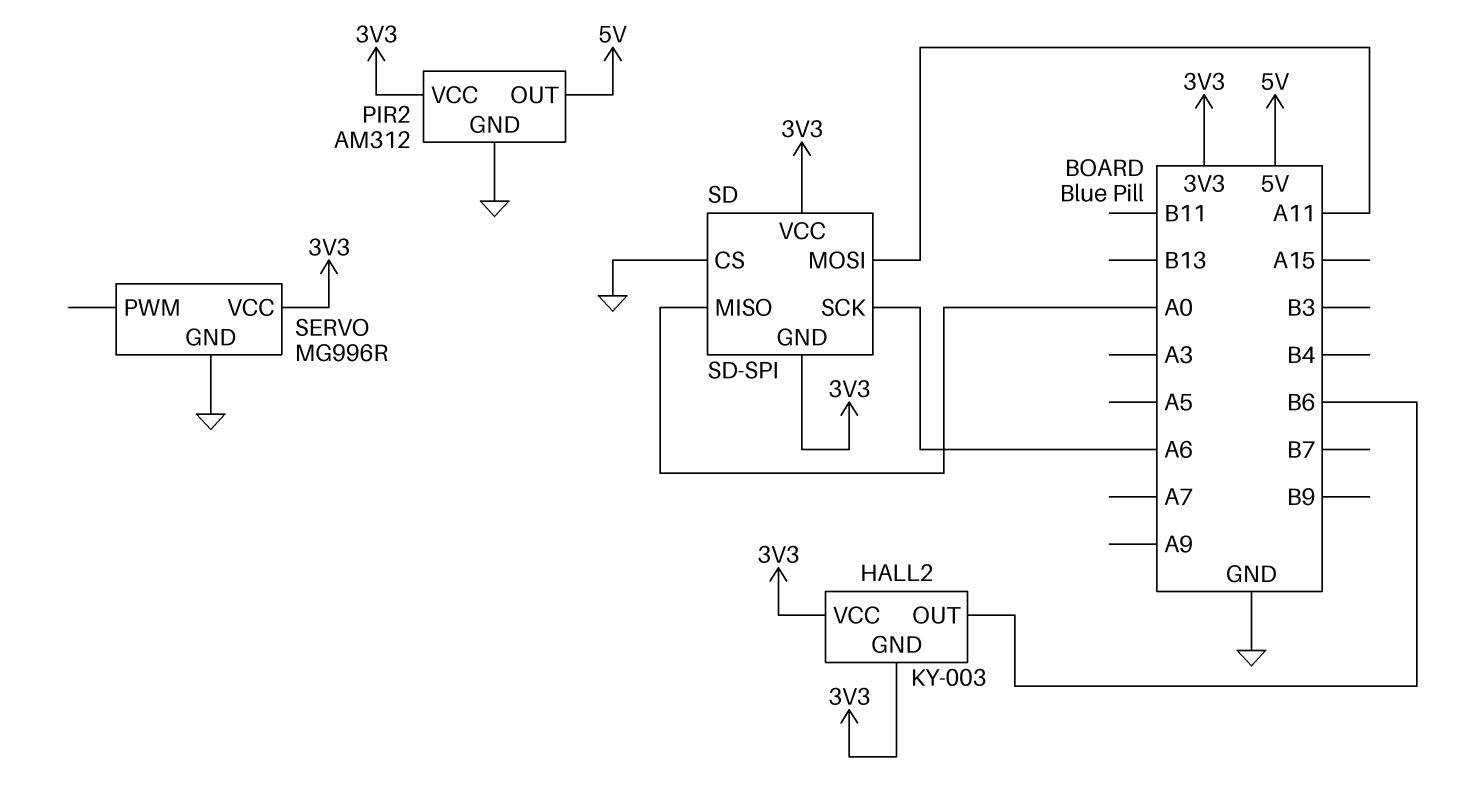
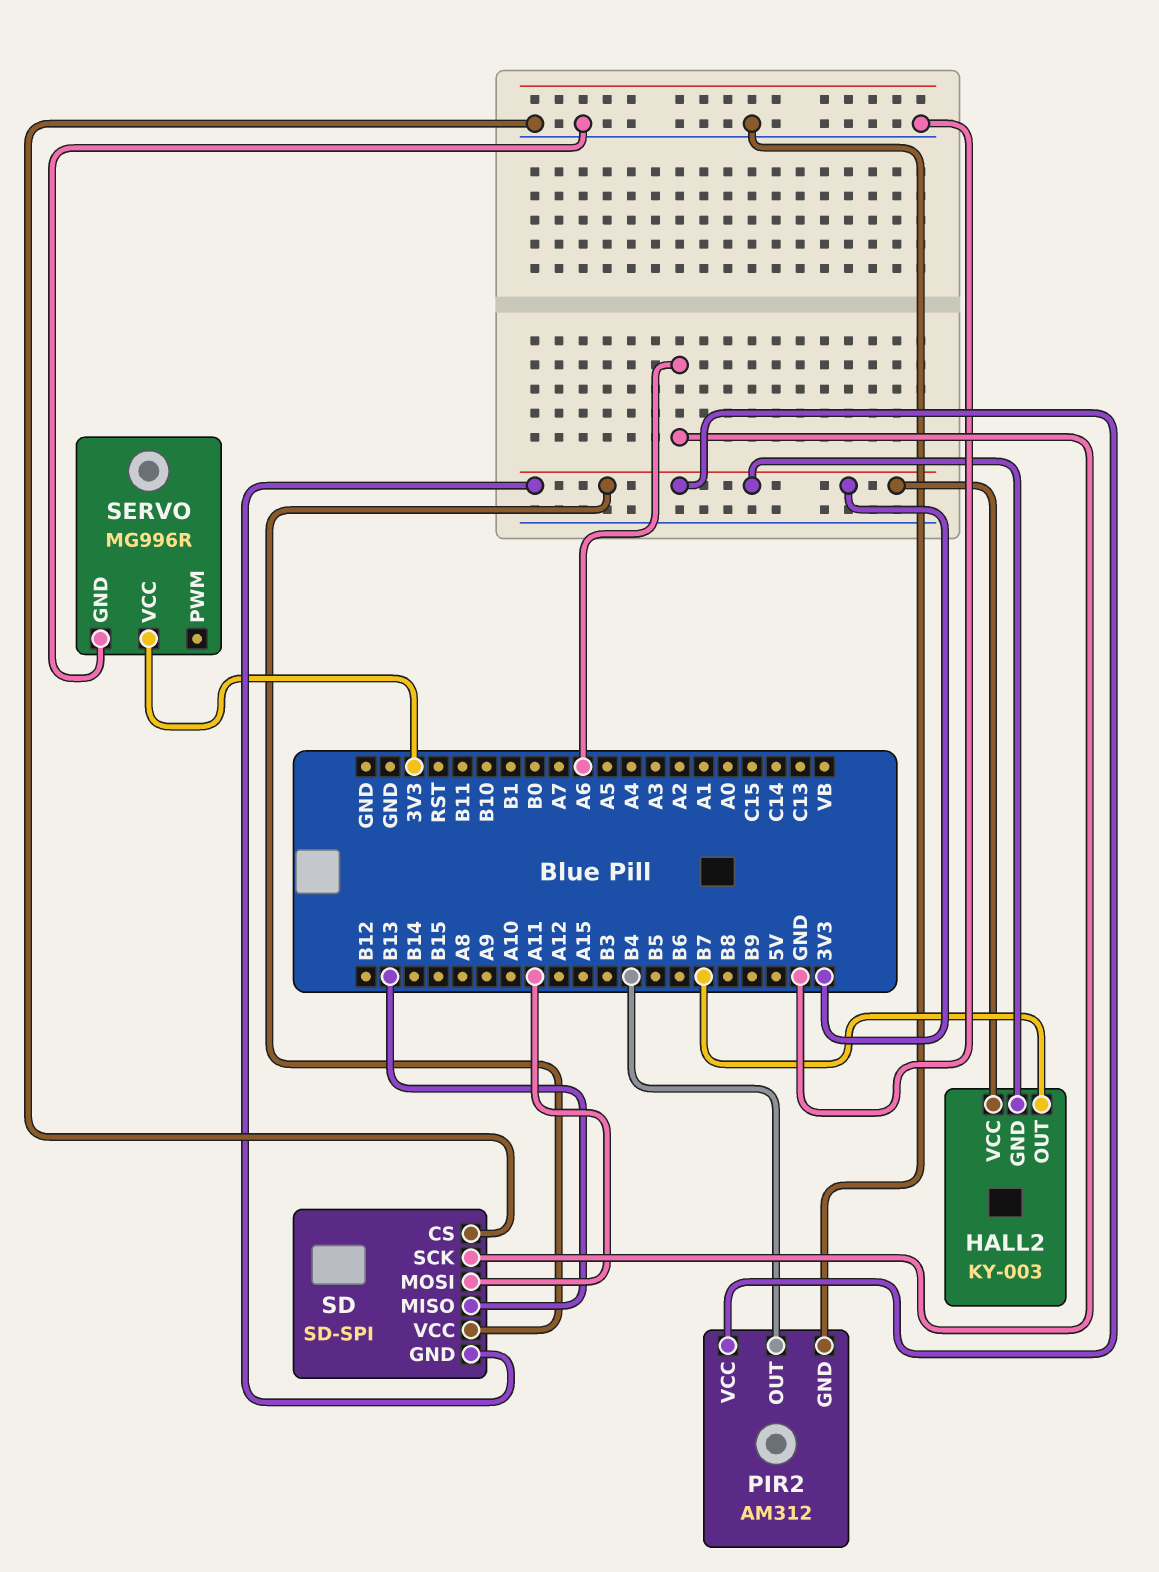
HALL2 pin OUT: B6 -> B7
PIR2 pin OUT: 5V -> B4
SD pin MISO: A0 -> B13

